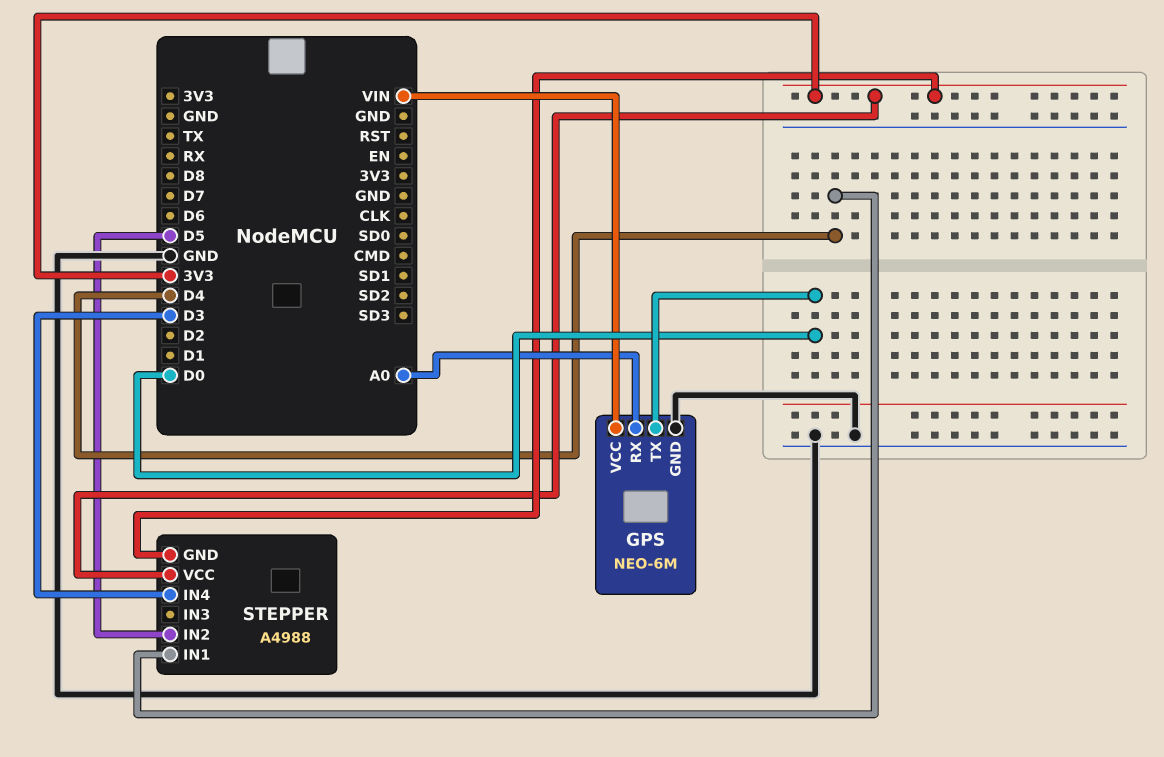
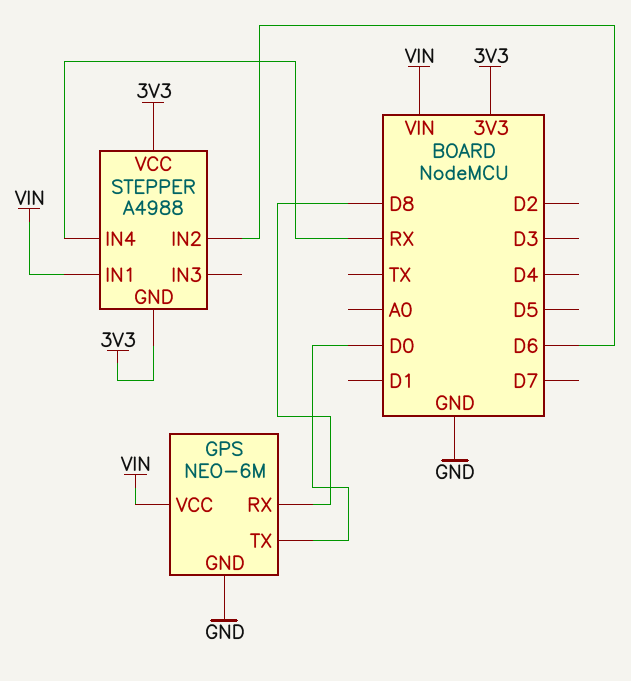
GPS pin RX: A0 -> D8
STEPPER pin IN1: D4 -> VIN
STEPPER pin IN2: D5 -> D6
STEPPER pin IN4: D3 -> RX

